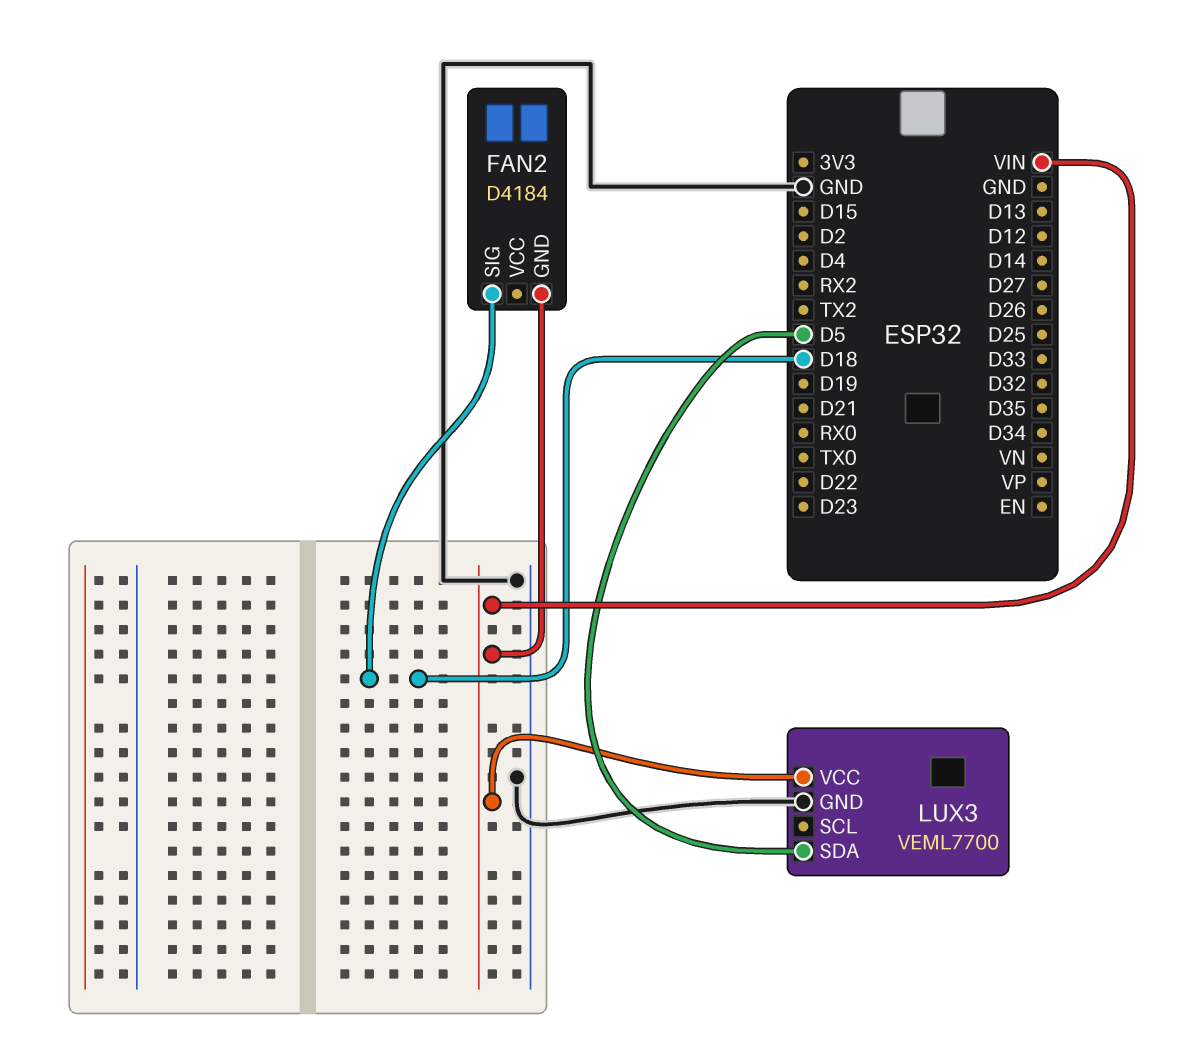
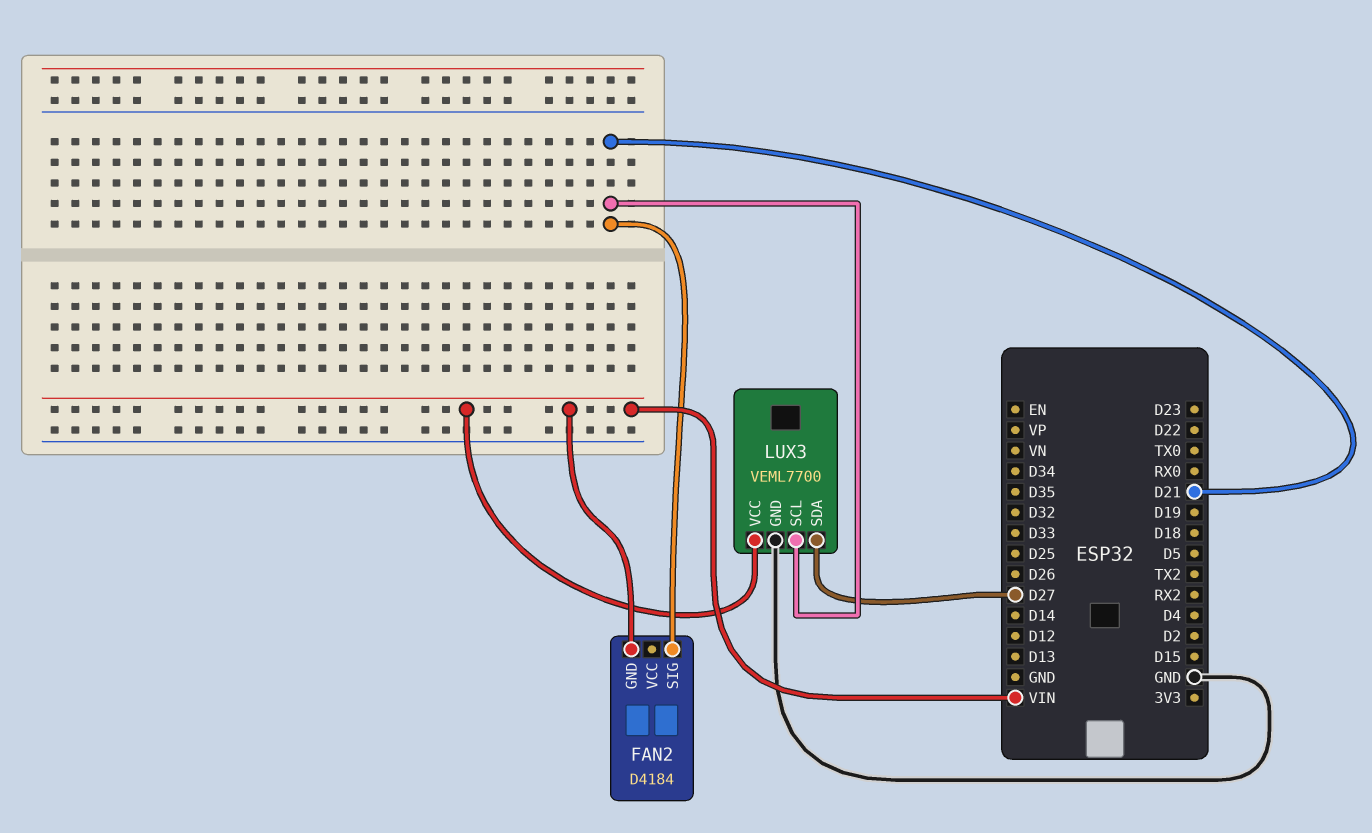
FAN2 pin SIG: D18 -> D21
LUX3 pin SCL: none -> D21
LUX3 pin SDA: D5 -> D27

